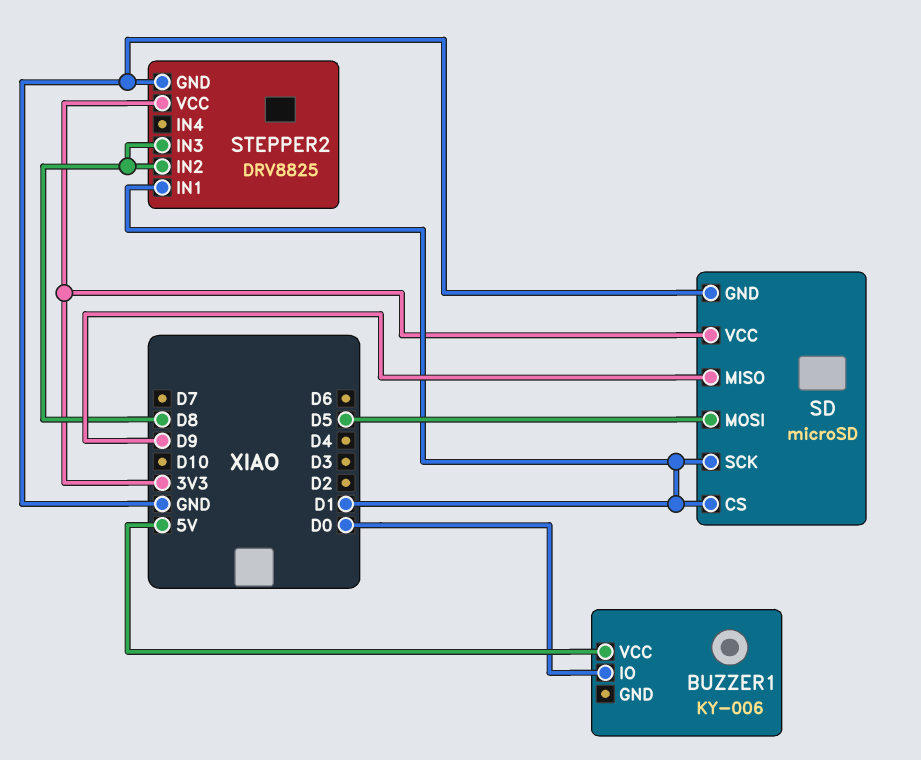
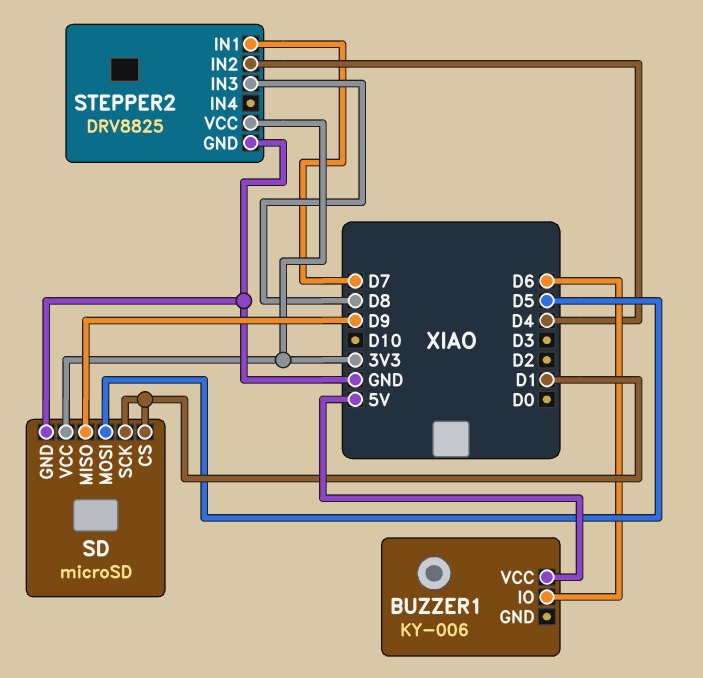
BUZZER1 pin IO: D0 -> D6
STEPPER2 pin IN1: D1 -> D7
STEPPER2 pin IN2: D8 -> D4

